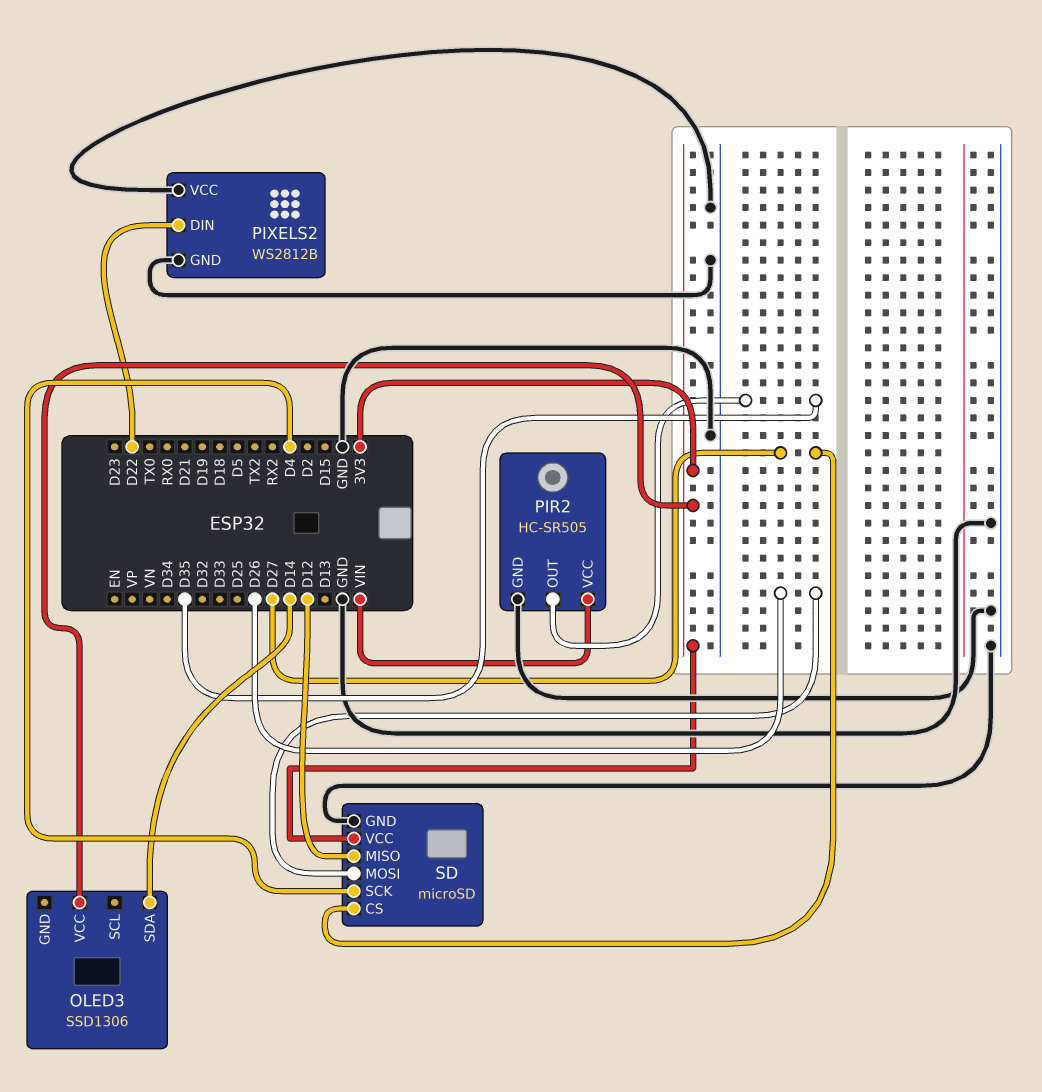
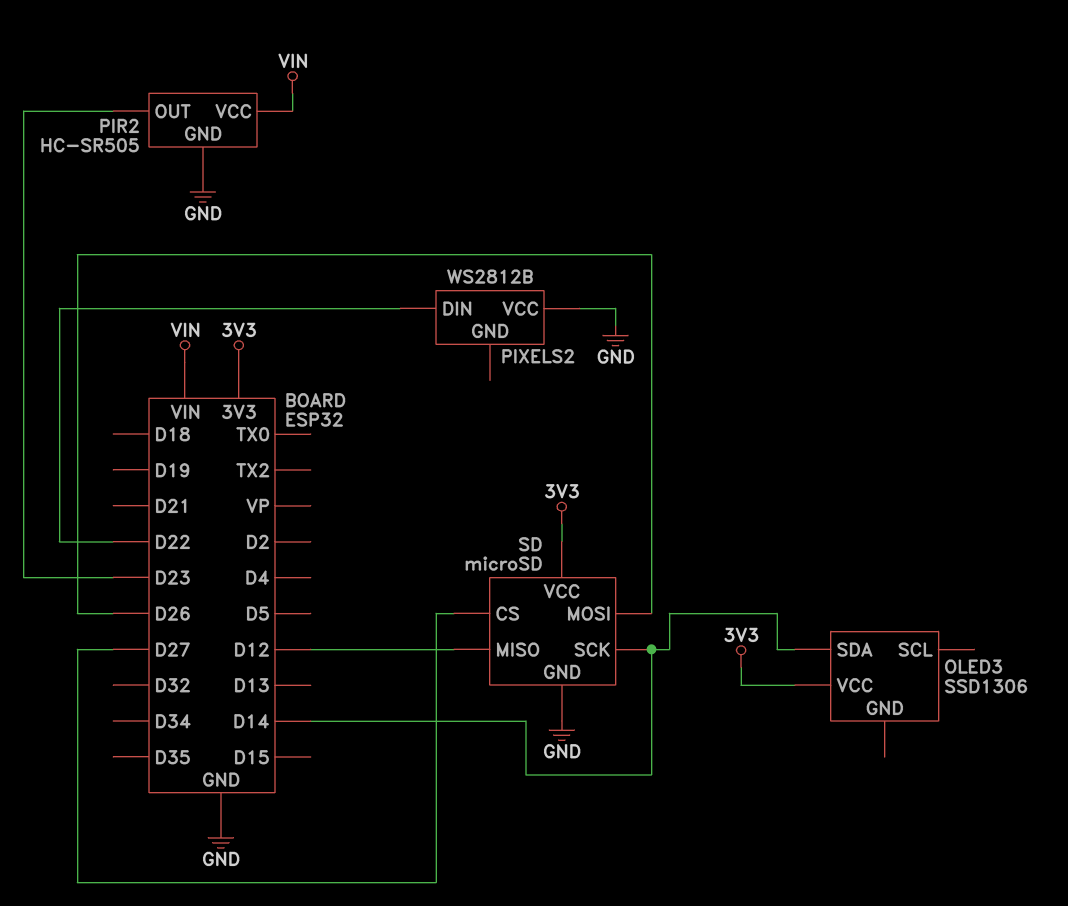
PIR2 pin OUT: D35 -> D23
PIXELS2 pin GND: GND -> none
SD pin SCK: D4 -> D14

